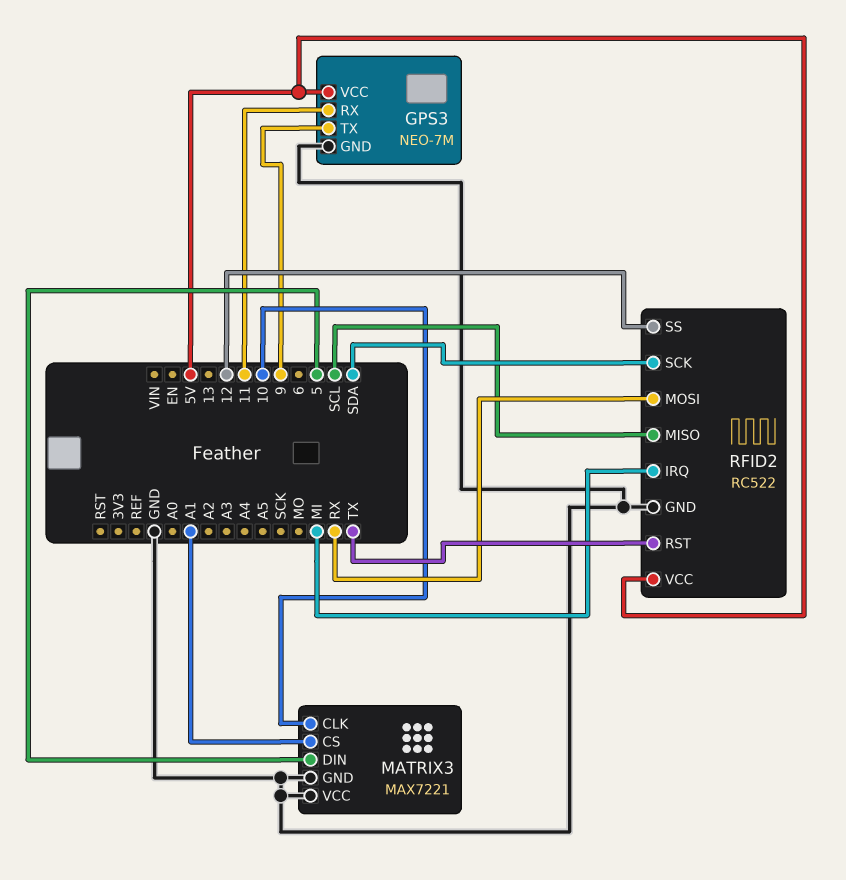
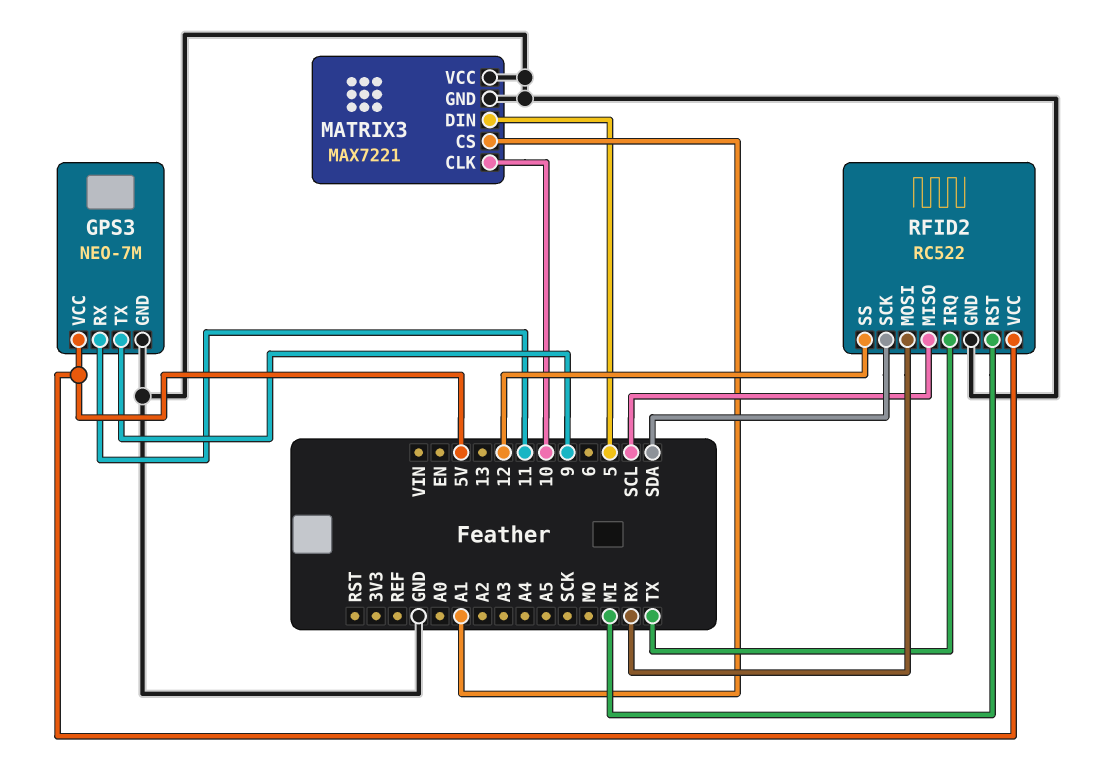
RFID2 pin IRQ: MI -> TX
RFID2 pin RST: TX -> MI

